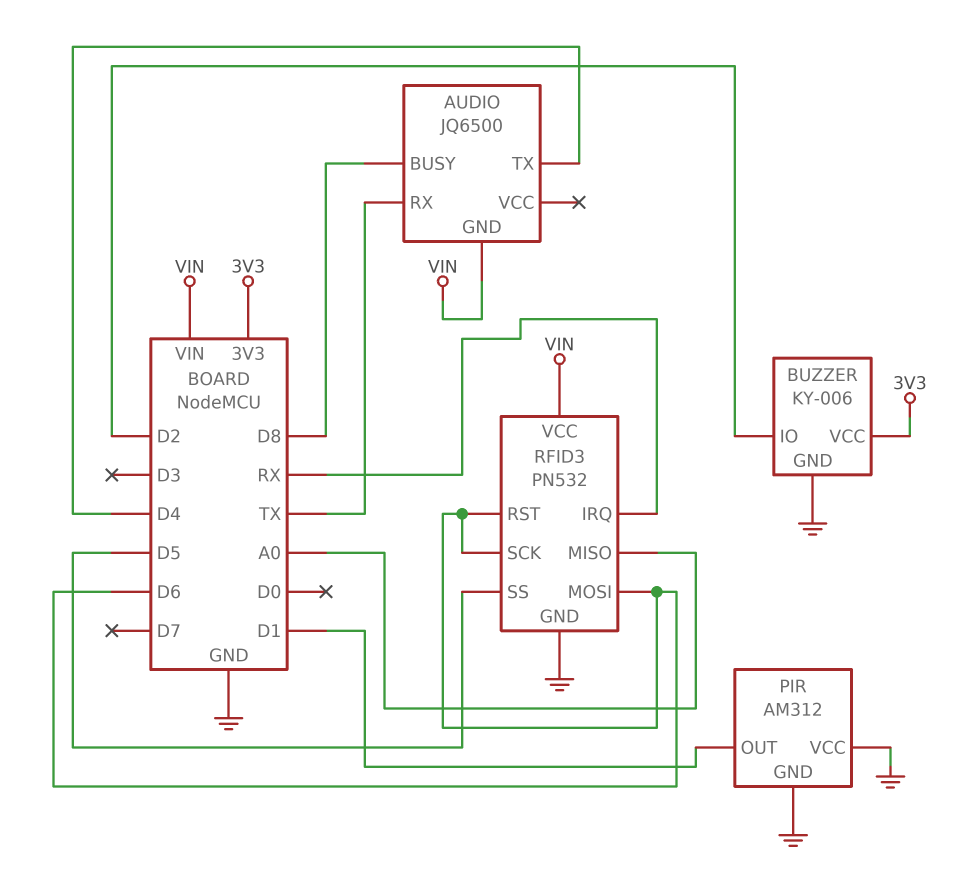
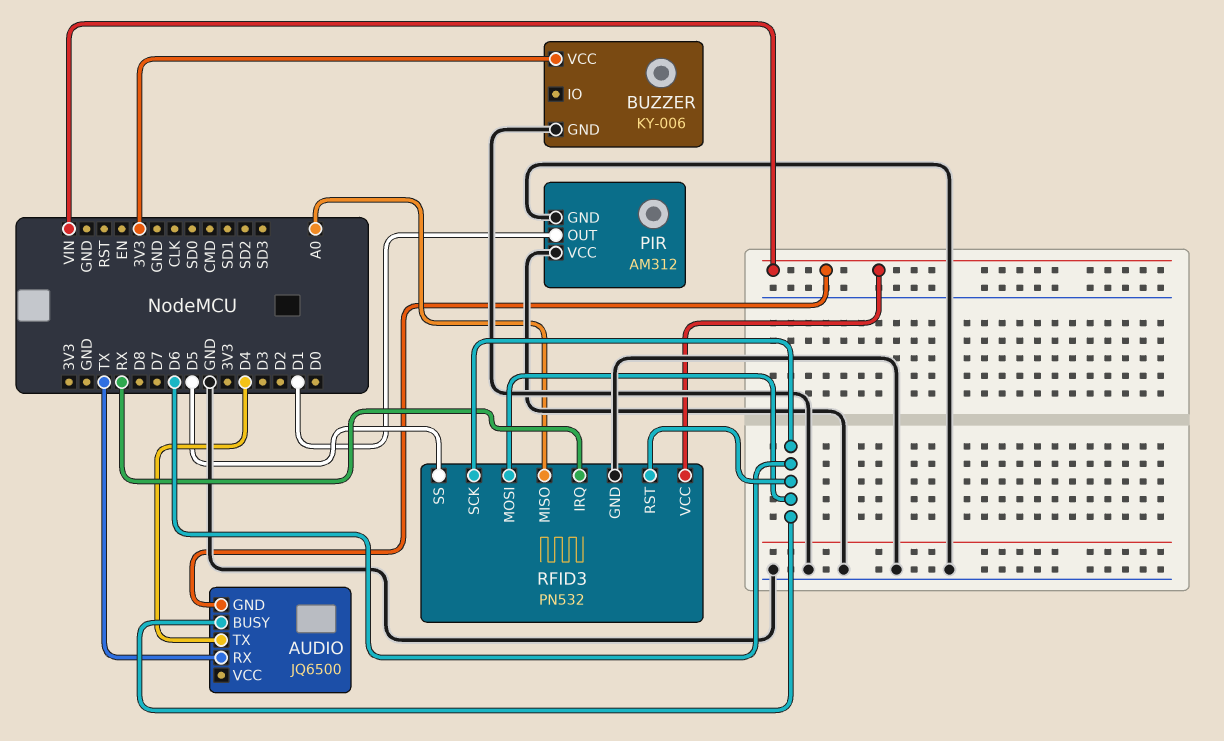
AUDIO pin BUSY: D8 -> D6
BUZZER pin IO: D2 -> none

